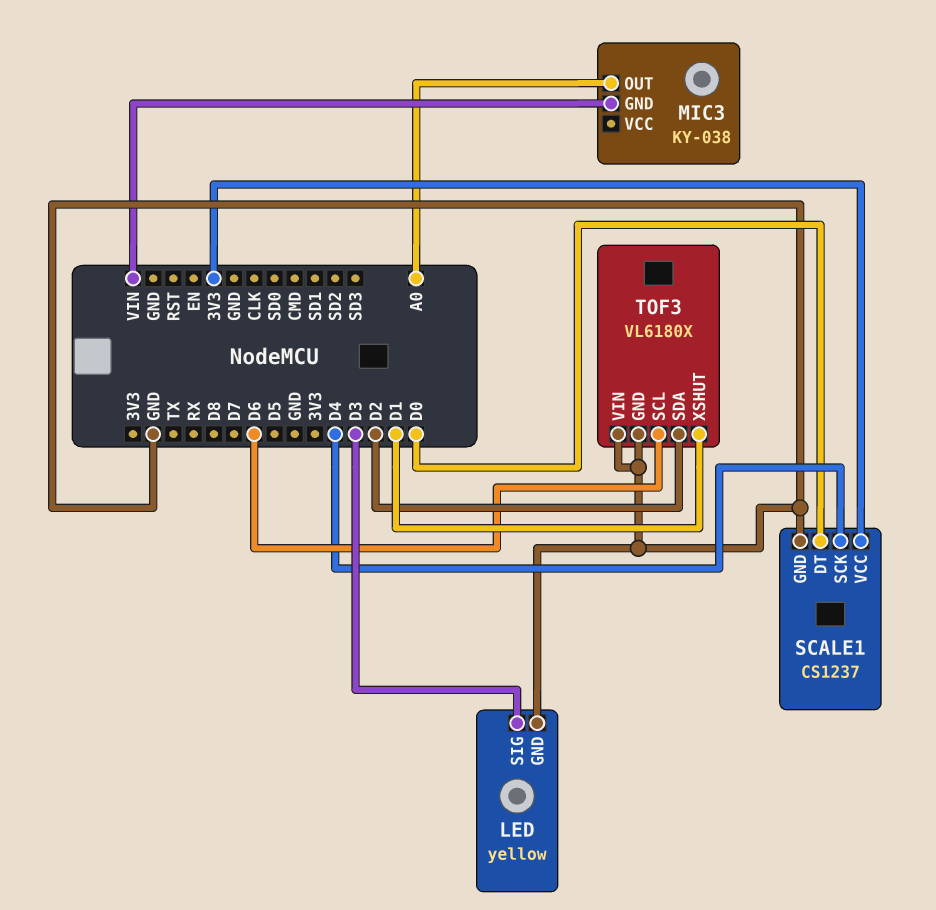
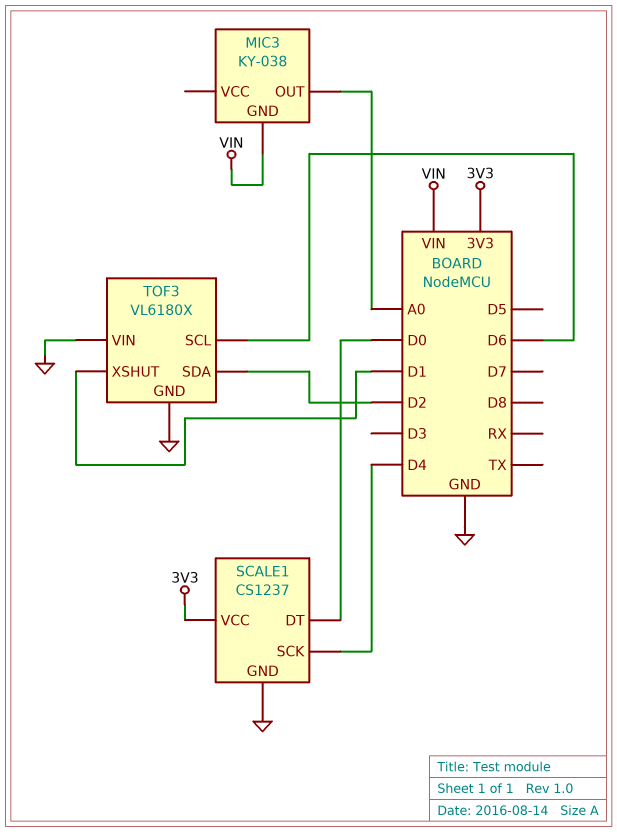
LED: yellow -> none
LED pin GND: GND -> none
LED pin SIG: D3 -> none

